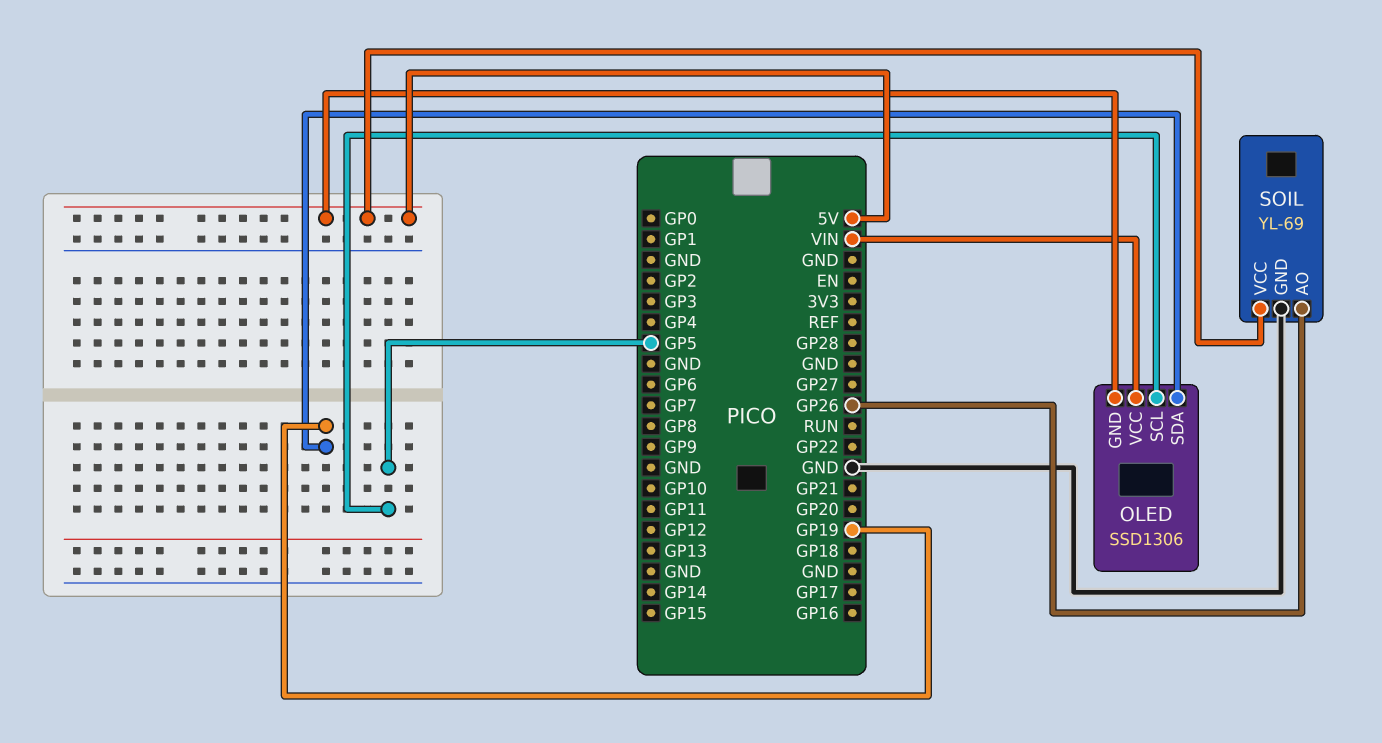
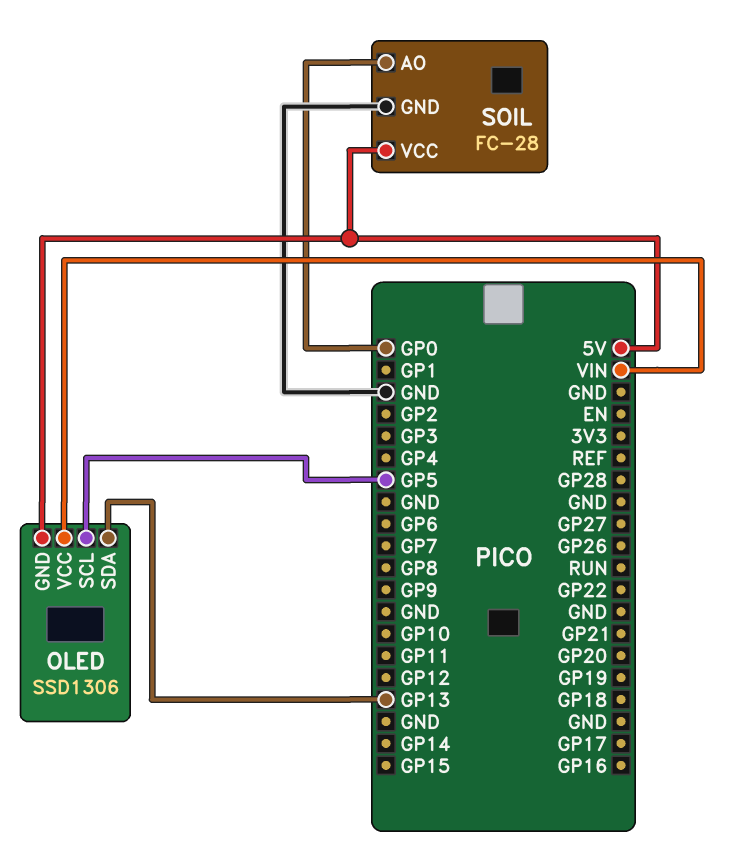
OLED pin SDA: GP19 -> GP13
SOIL: YL-69 -> FC-28
SOIL pin AO: GP26 -> GP0

